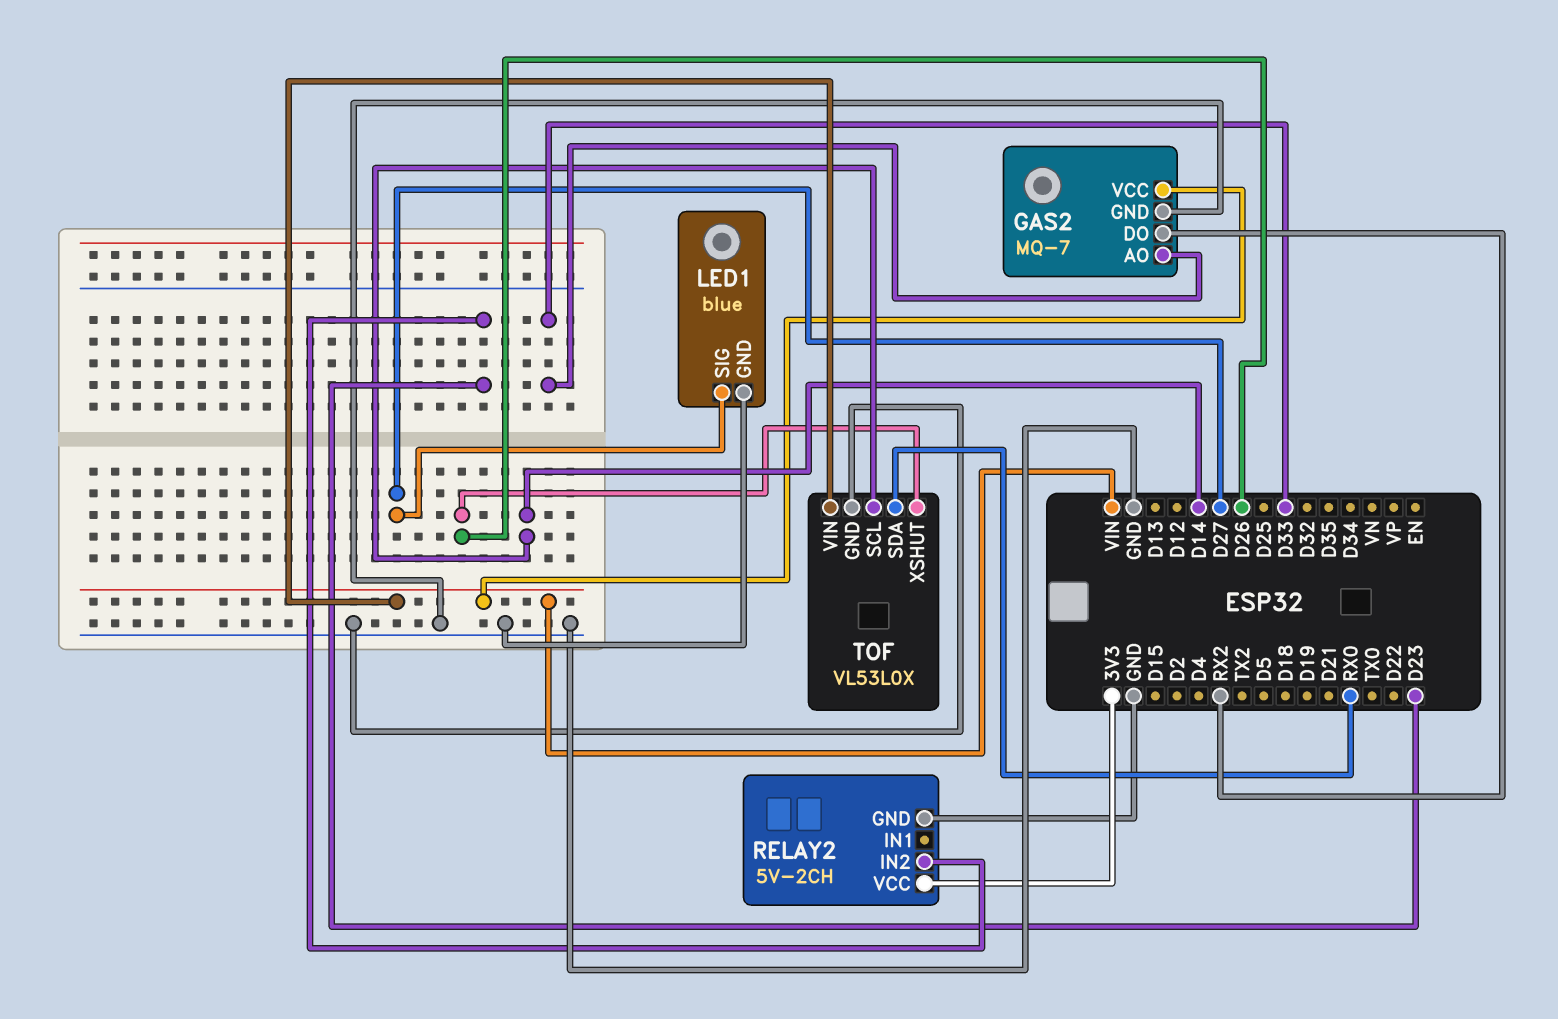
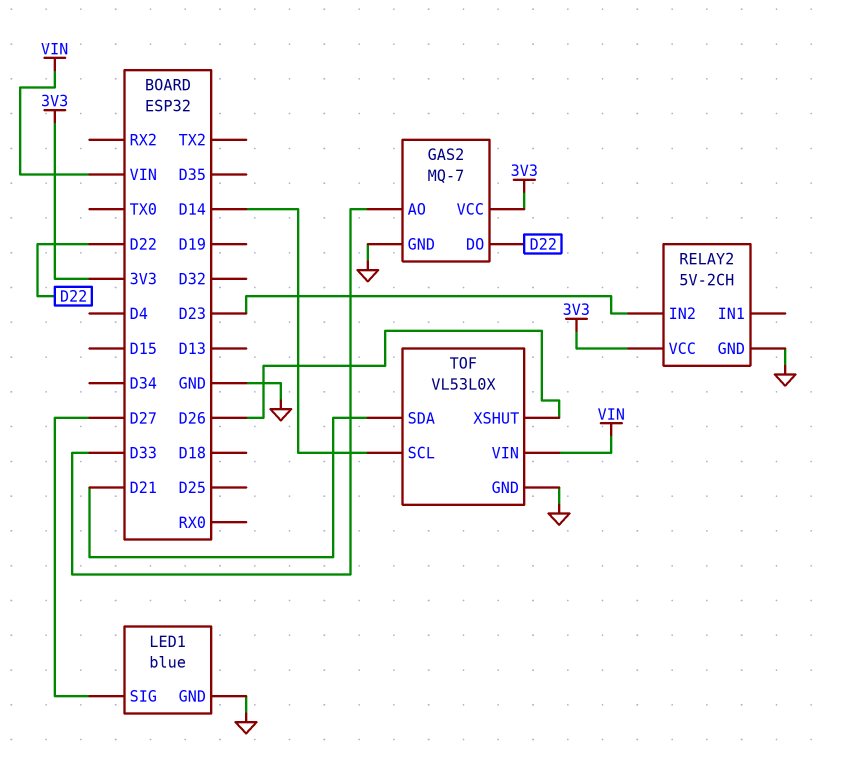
GAS2 pin DO: RX2 -> D22
GAS2 pin VCC: VIN -> 3V3
TOF pin SDA: RX0 -> D21

